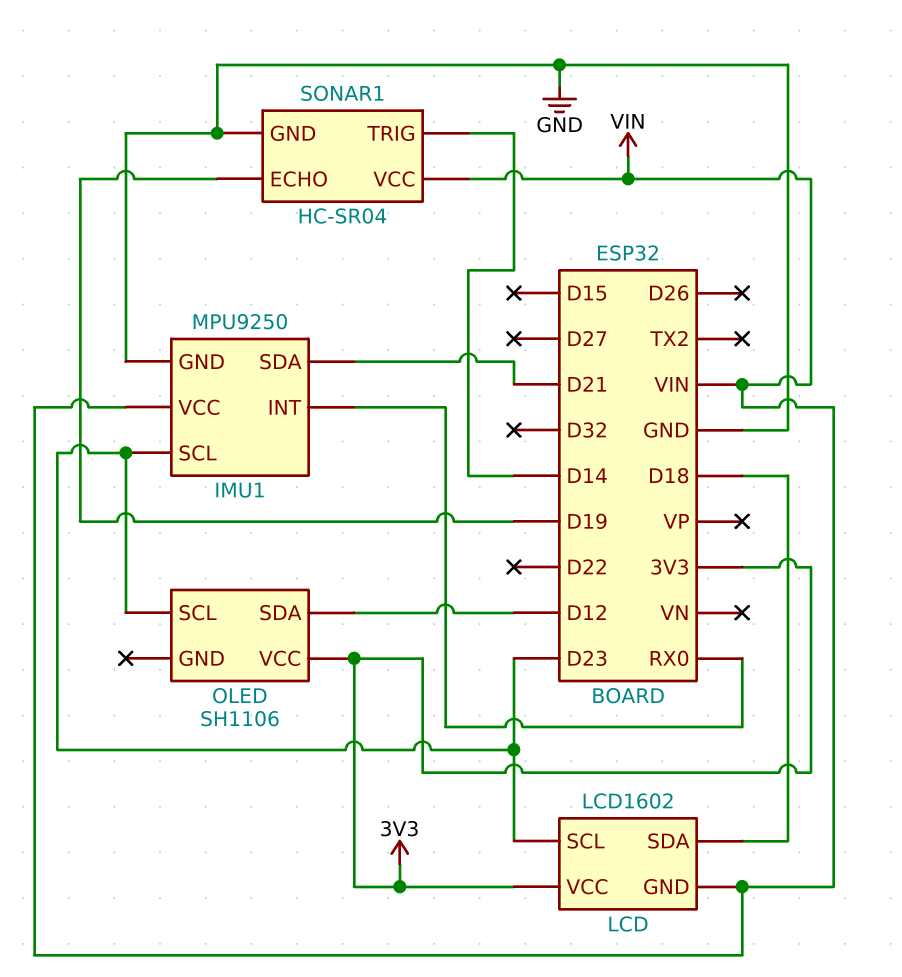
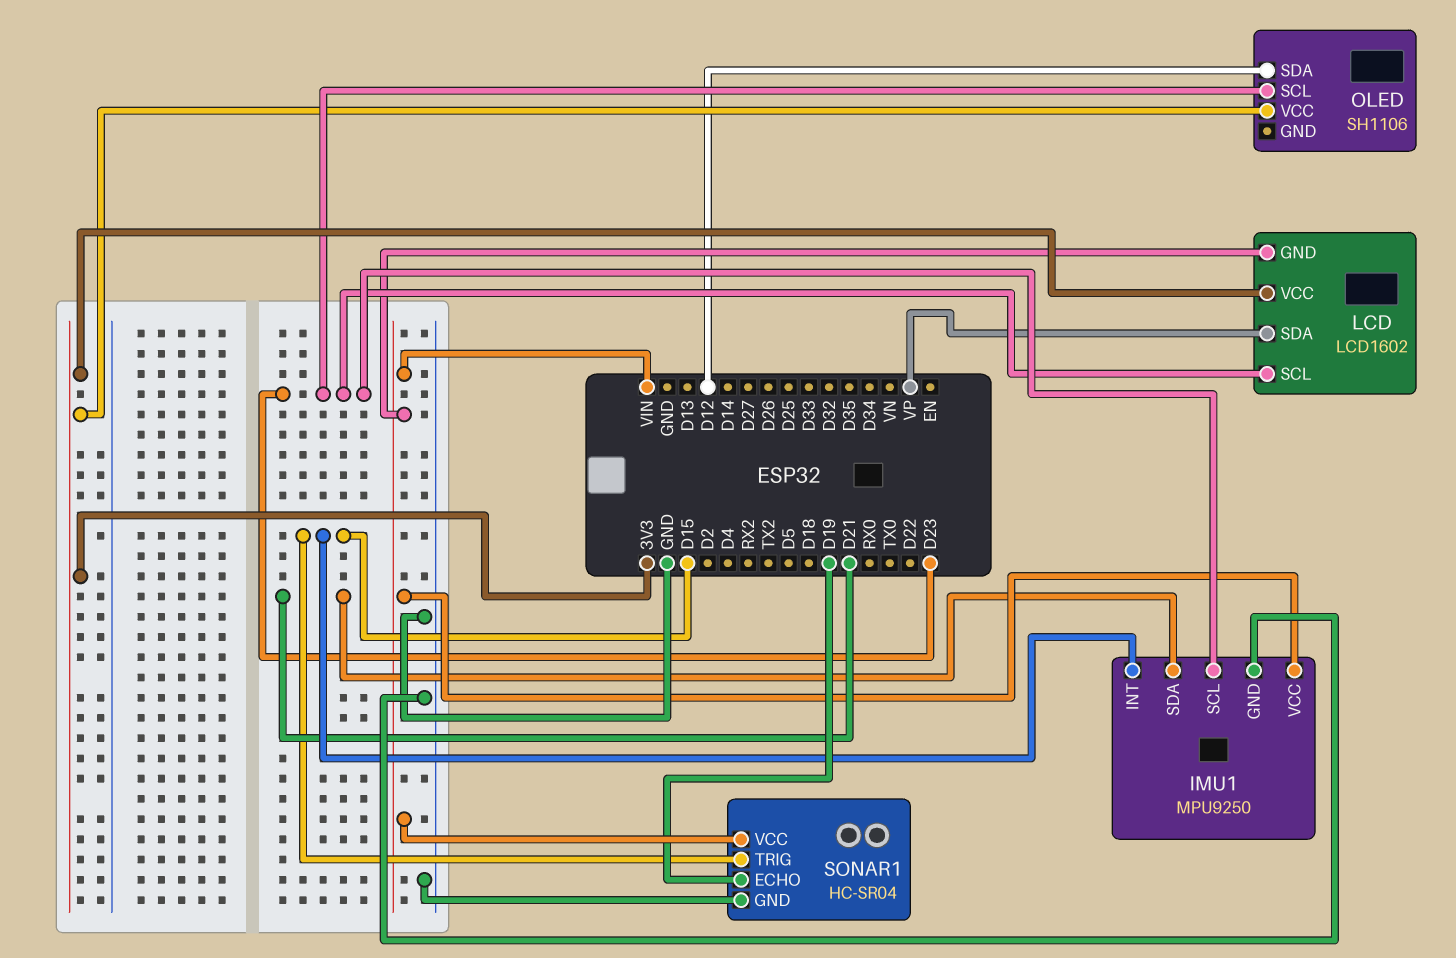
IMU1 pin INT: RX0 -> D15
LCD pin SDA: D18 -> VP
SONAR1 pin TRIG: D14 -> D15

